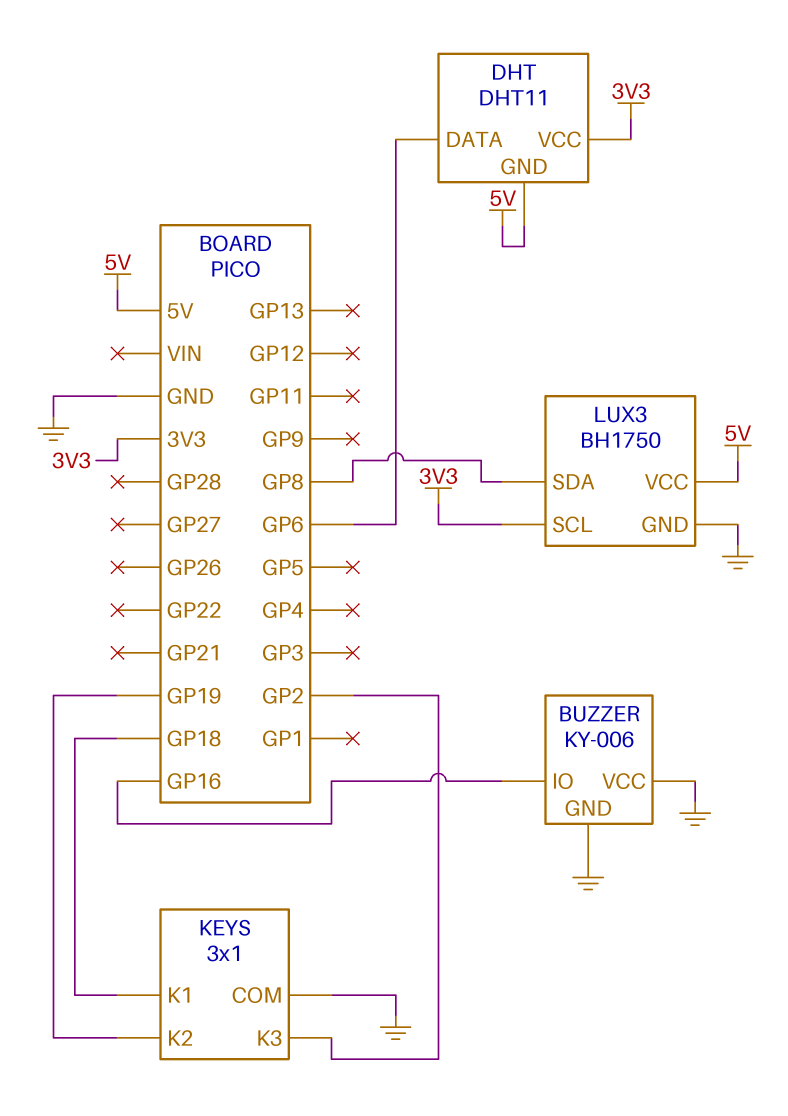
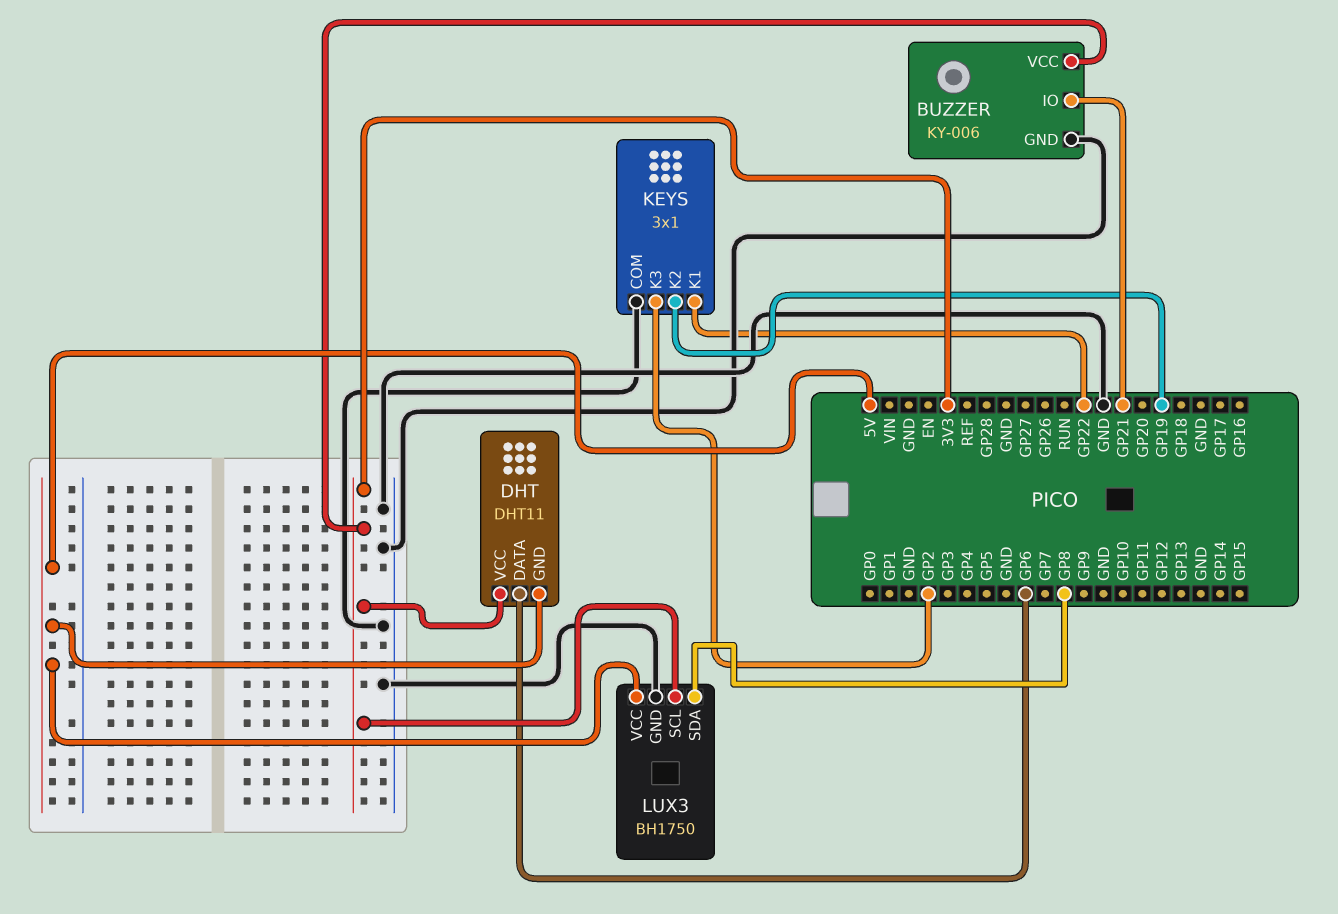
BUZZER pin IO: GP16 -> GP21
BUZZER pin VCC: GND -> 3V3
KEYS pin K1: GP18 -> GP22

